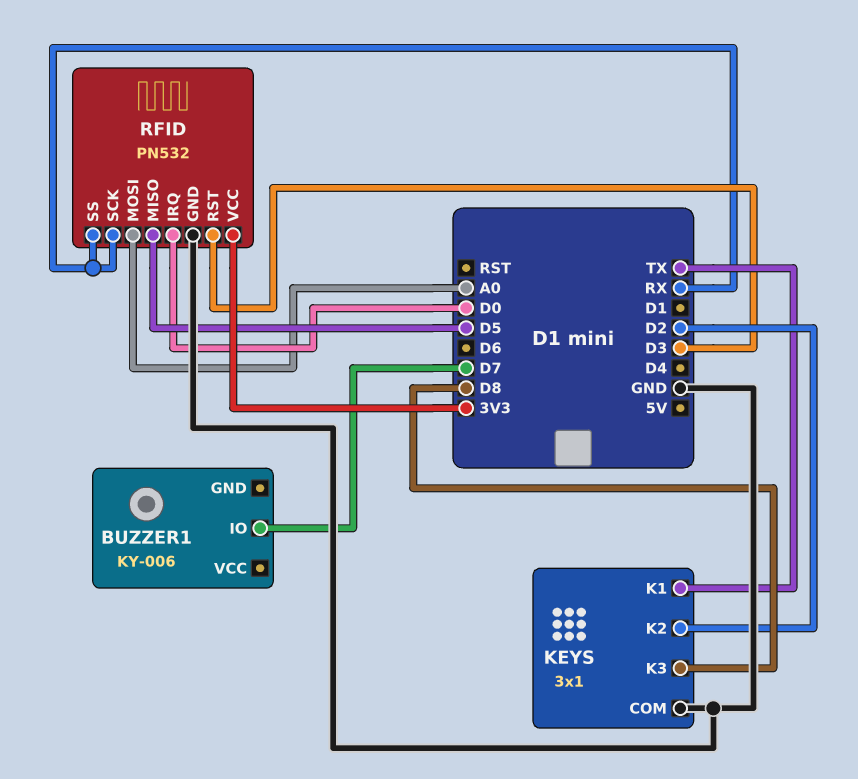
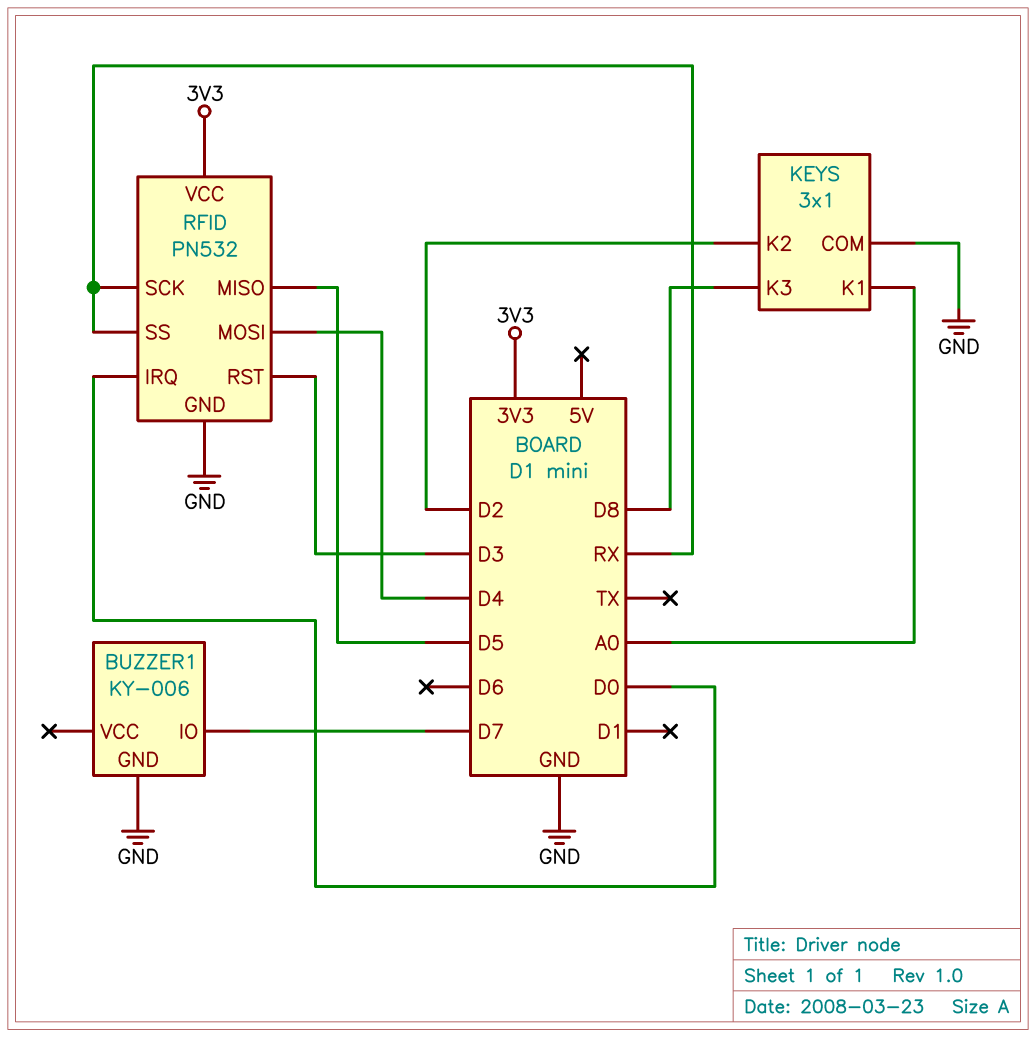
BUZZER1 pin GND: none -> GND
KEYS pin K1: TX -> A0
RFID pin MOSI: A0 -> D4

